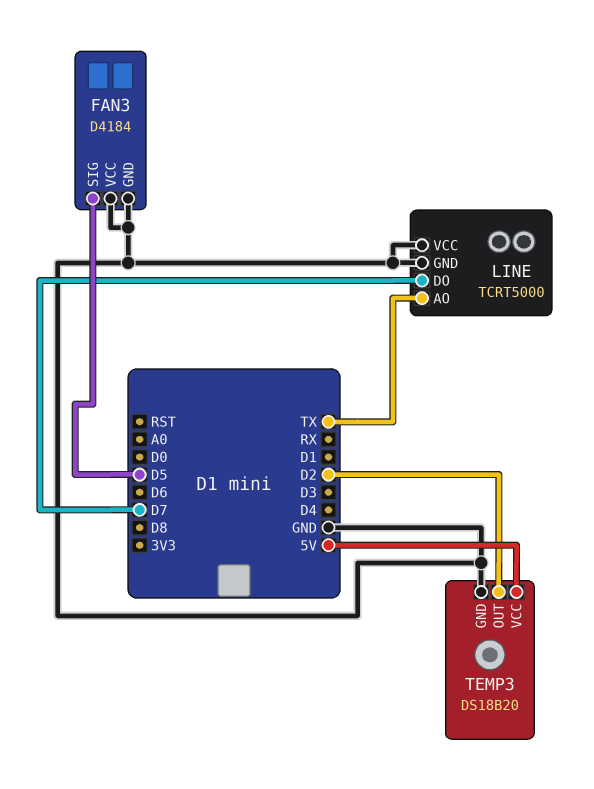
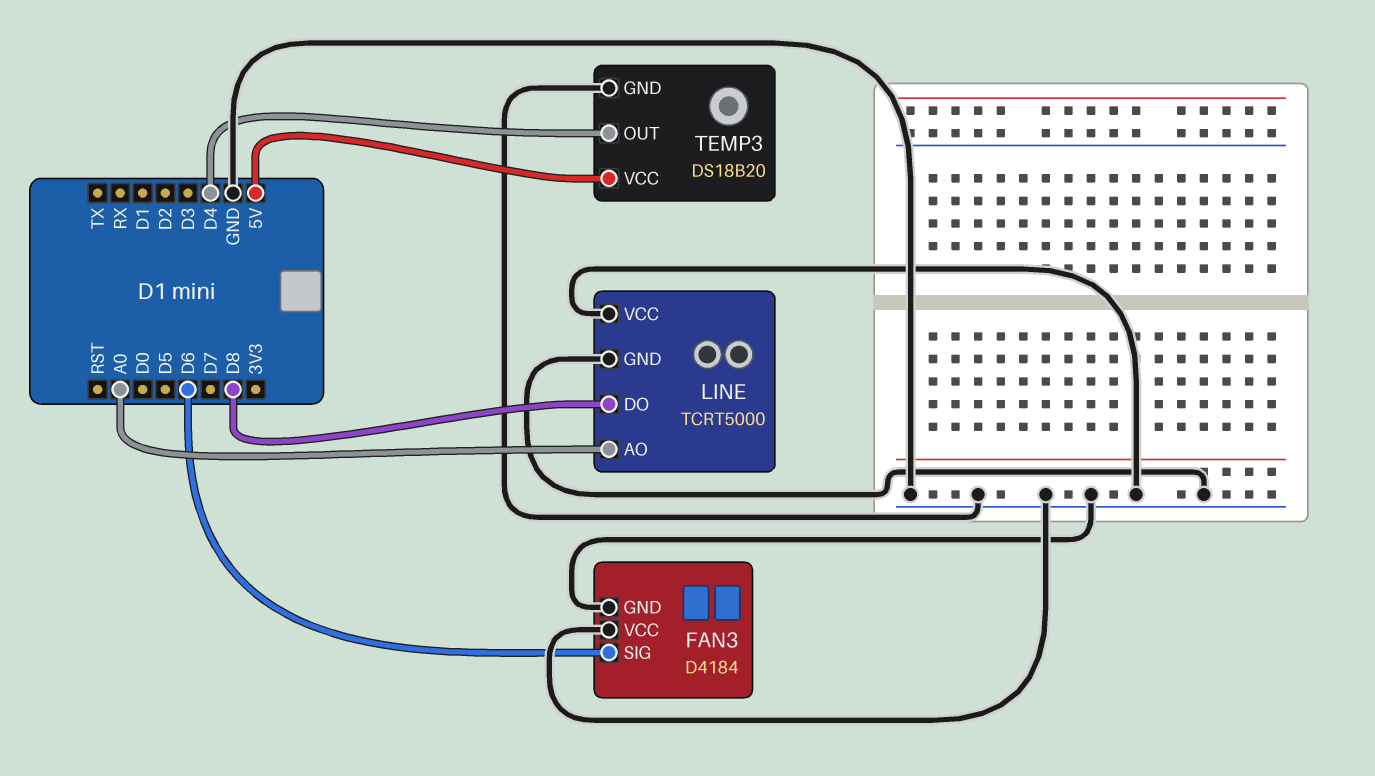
FAN3 pin SIG: D5 -> D6
LINE pin AO: TX -> A0
LINE pin DO: D7 -> D8
TEMP3 pin OUT: D2 -> D4

